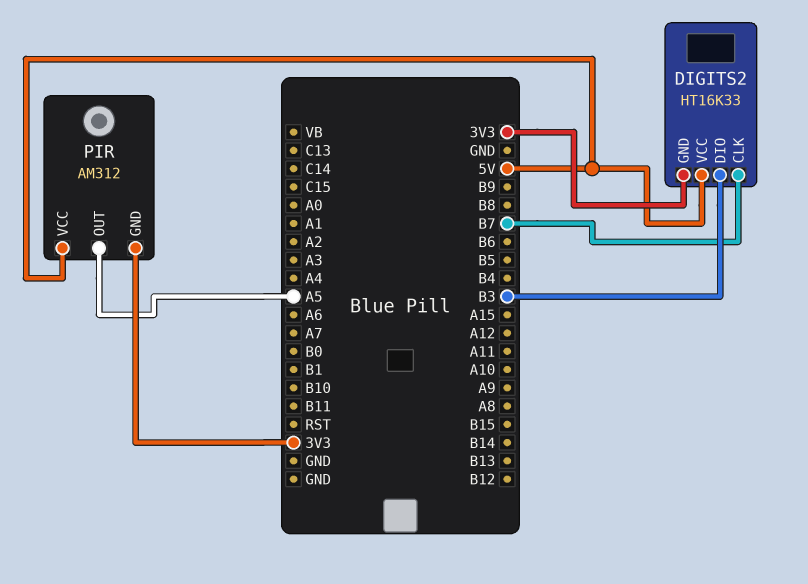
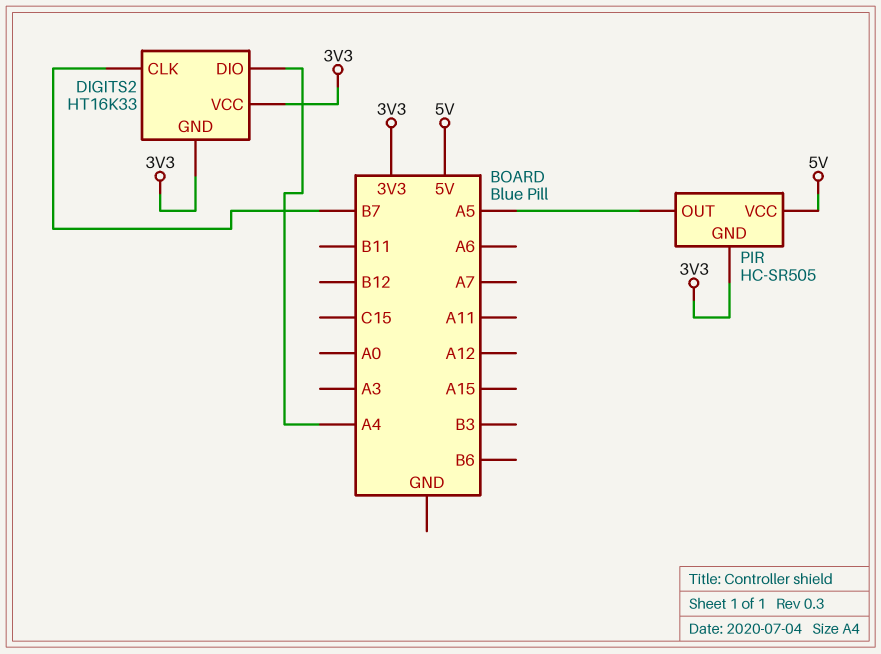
DIGITS2 pin DIO: B3 -> A4
DIGITS2 pin VCC: 5V -> 3V3
PIR: AM312 -> HC-SR505

